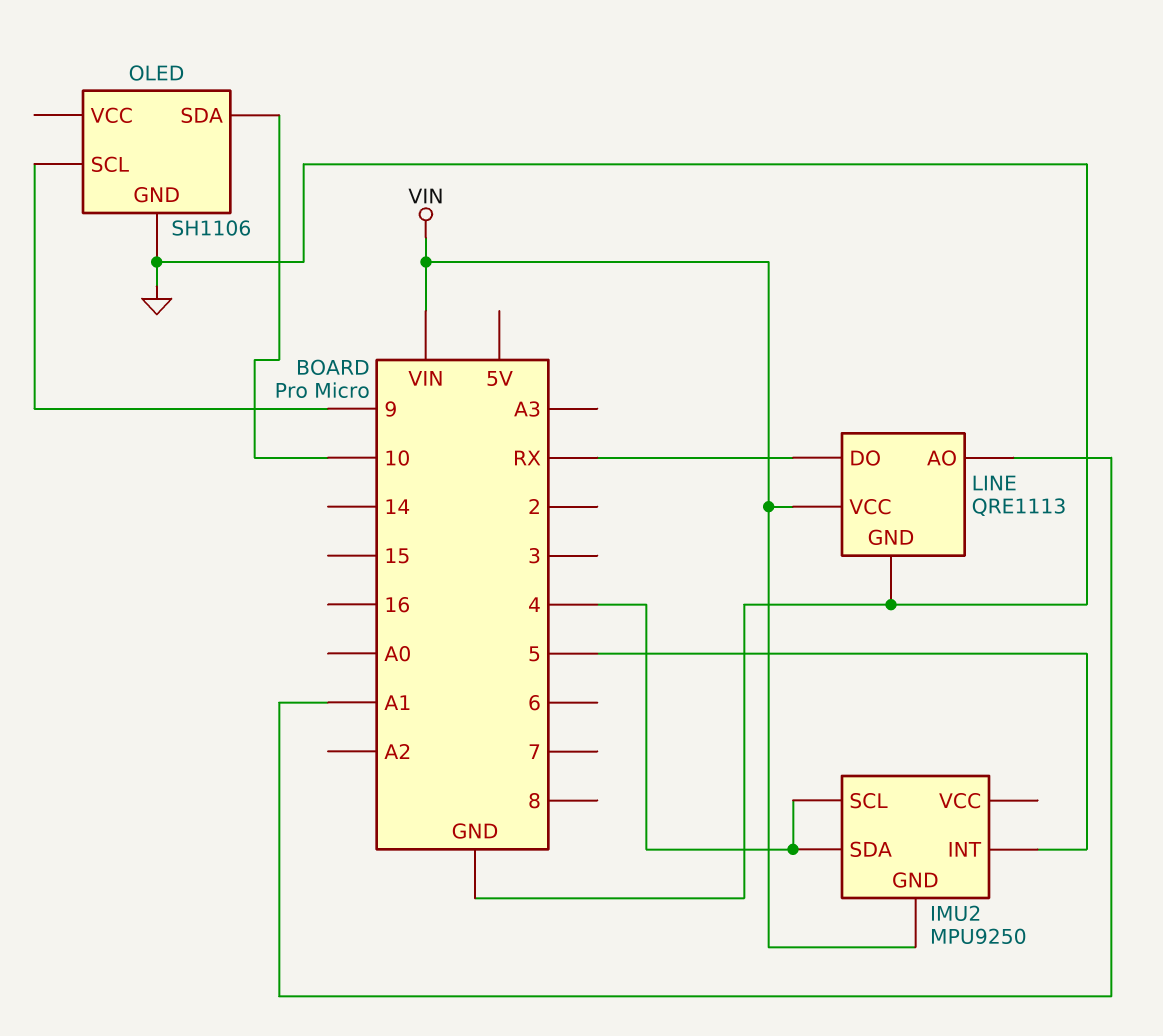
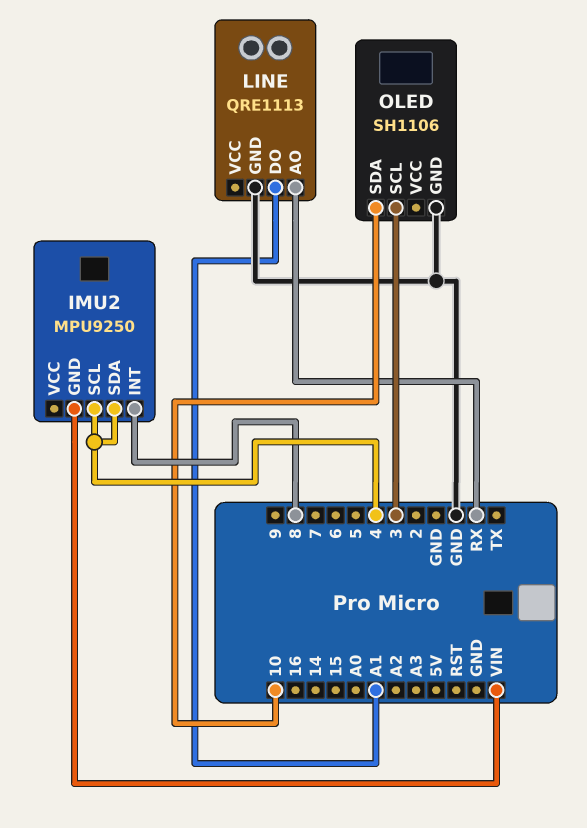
IMU2 pin INT: 5 -> 8
LINE pin AO: A1 -> RX
LINE pin DO: RX -> A1
LINE pin VCC: VIN -> none
OLED pin SCL: 9 -> 3

